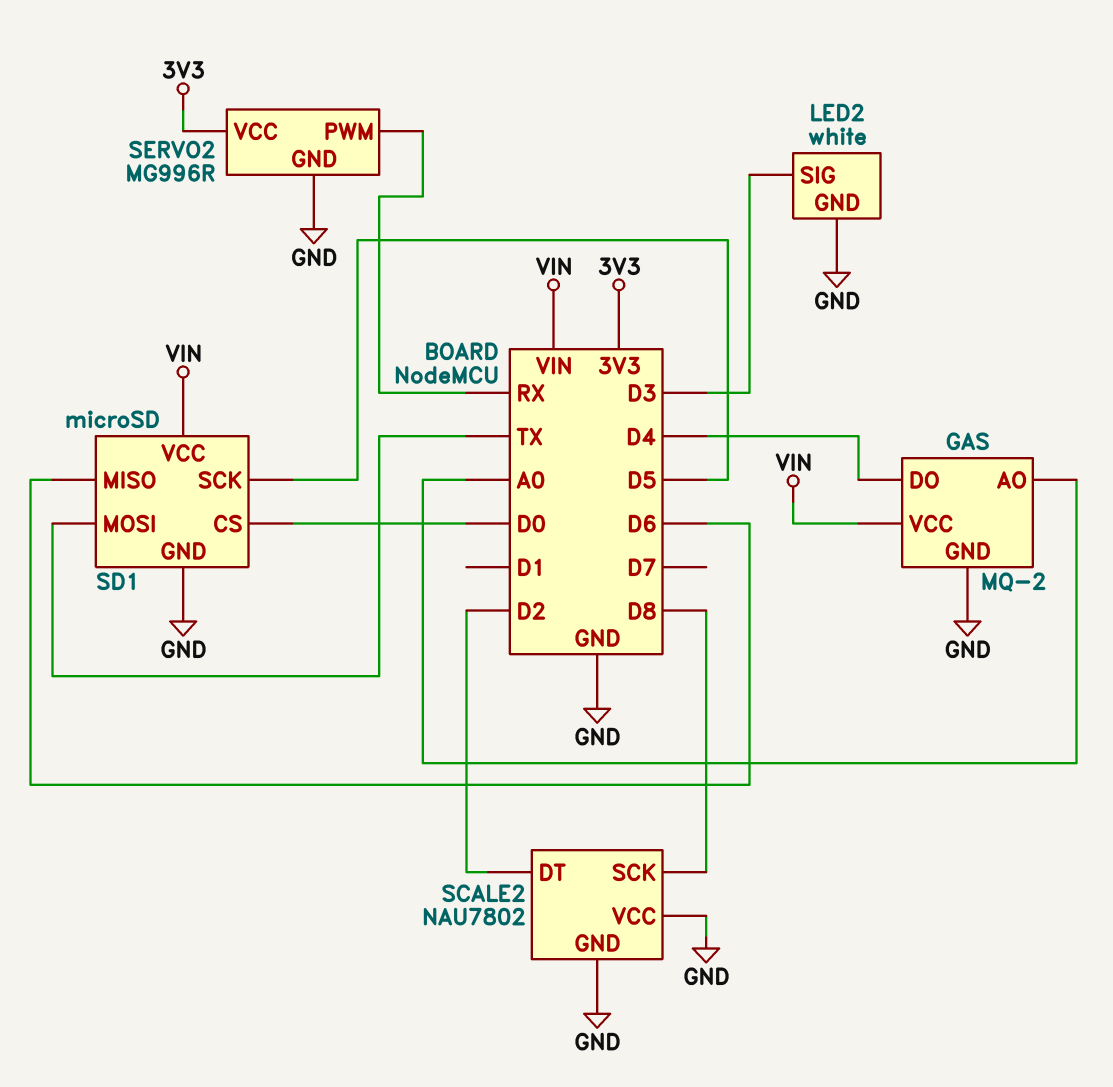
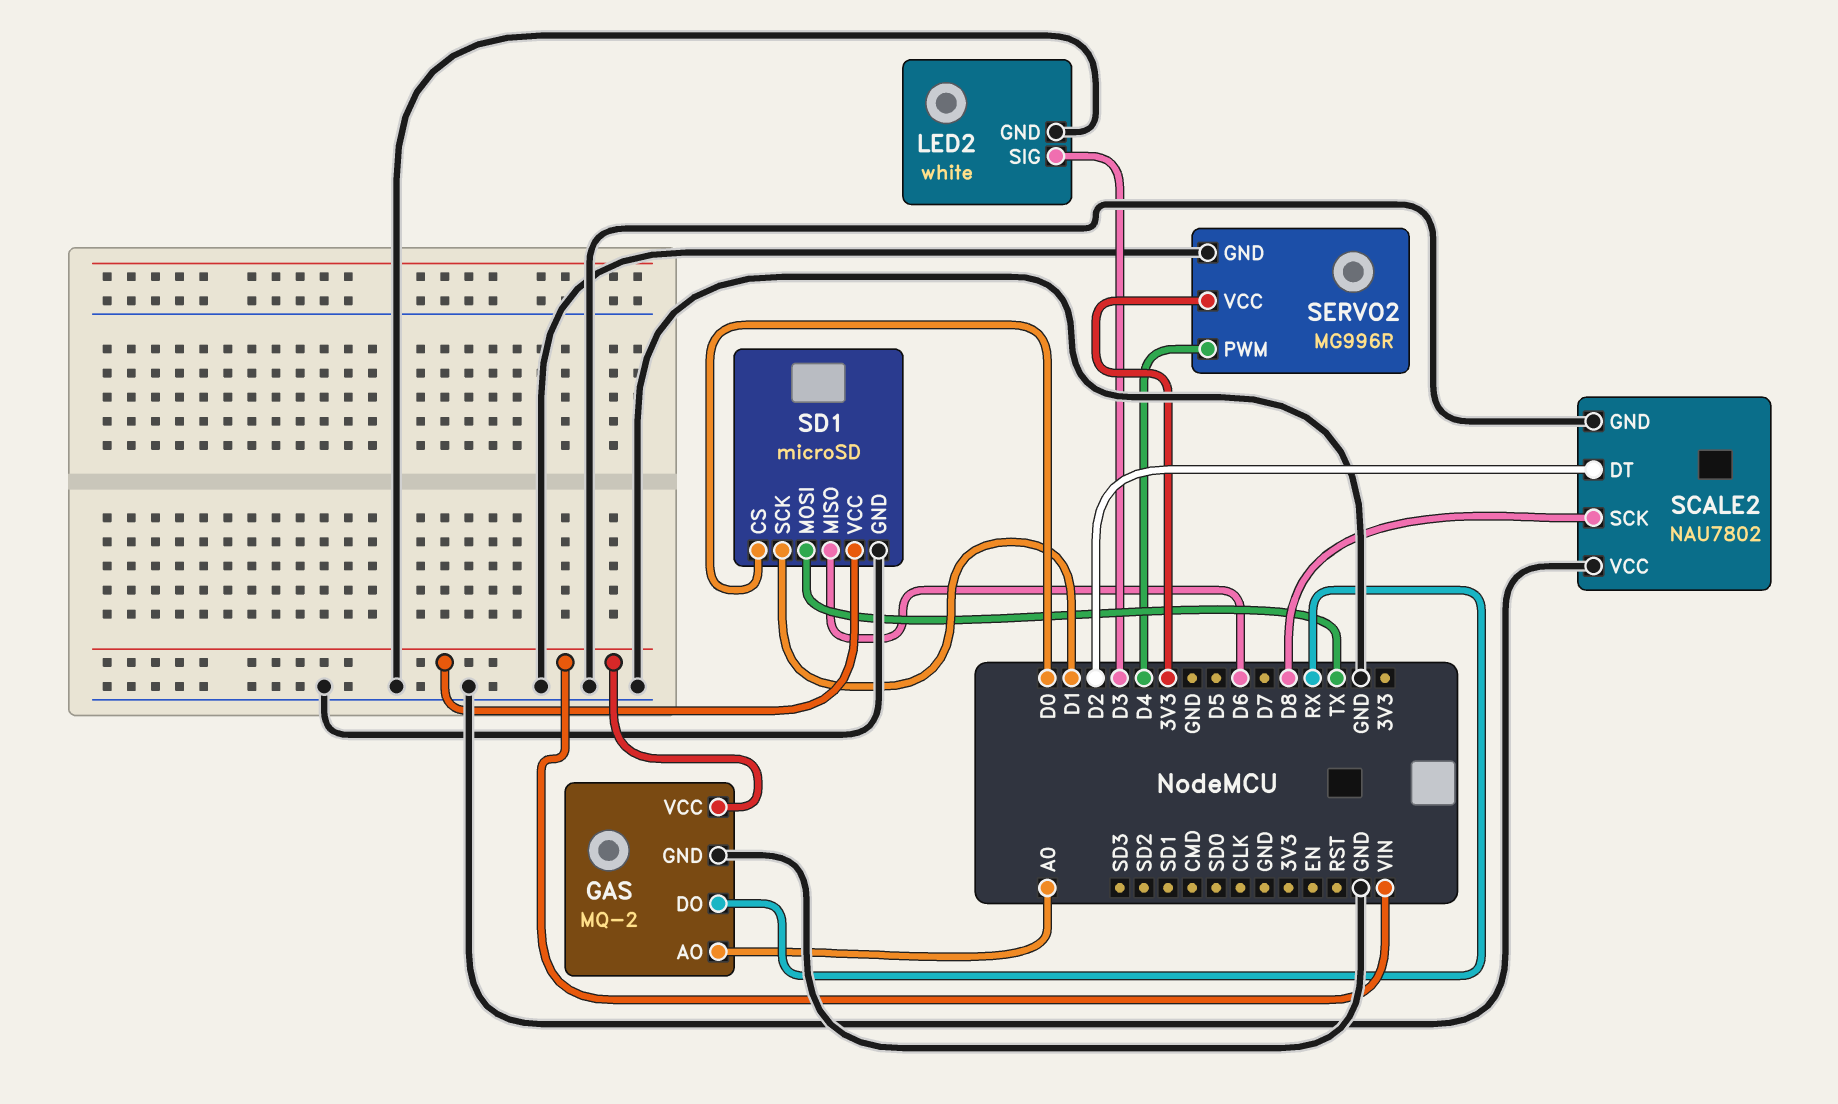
GAS pin DO: D4 -> RX
SD1 pin SCK: D5 -> D1
SERVO2 pin PWM: RX -> D4

